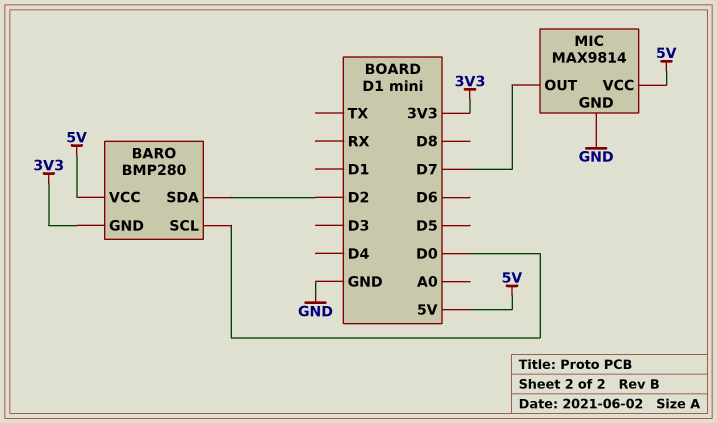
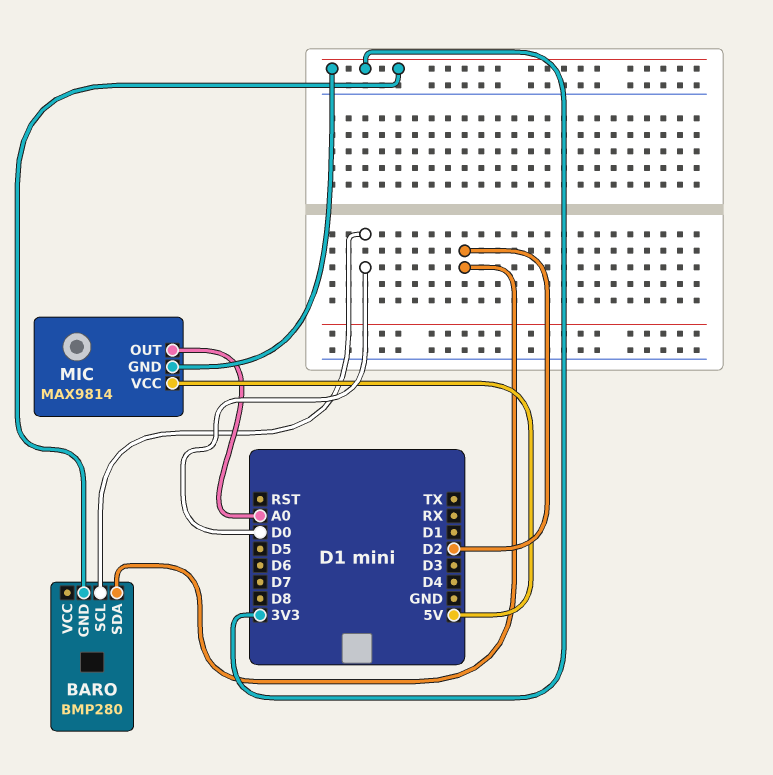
BARO pin VCC: 5V -> none
MIC pin GND: GND -> 3V3
MIC pin OUT: D7 -> A0

